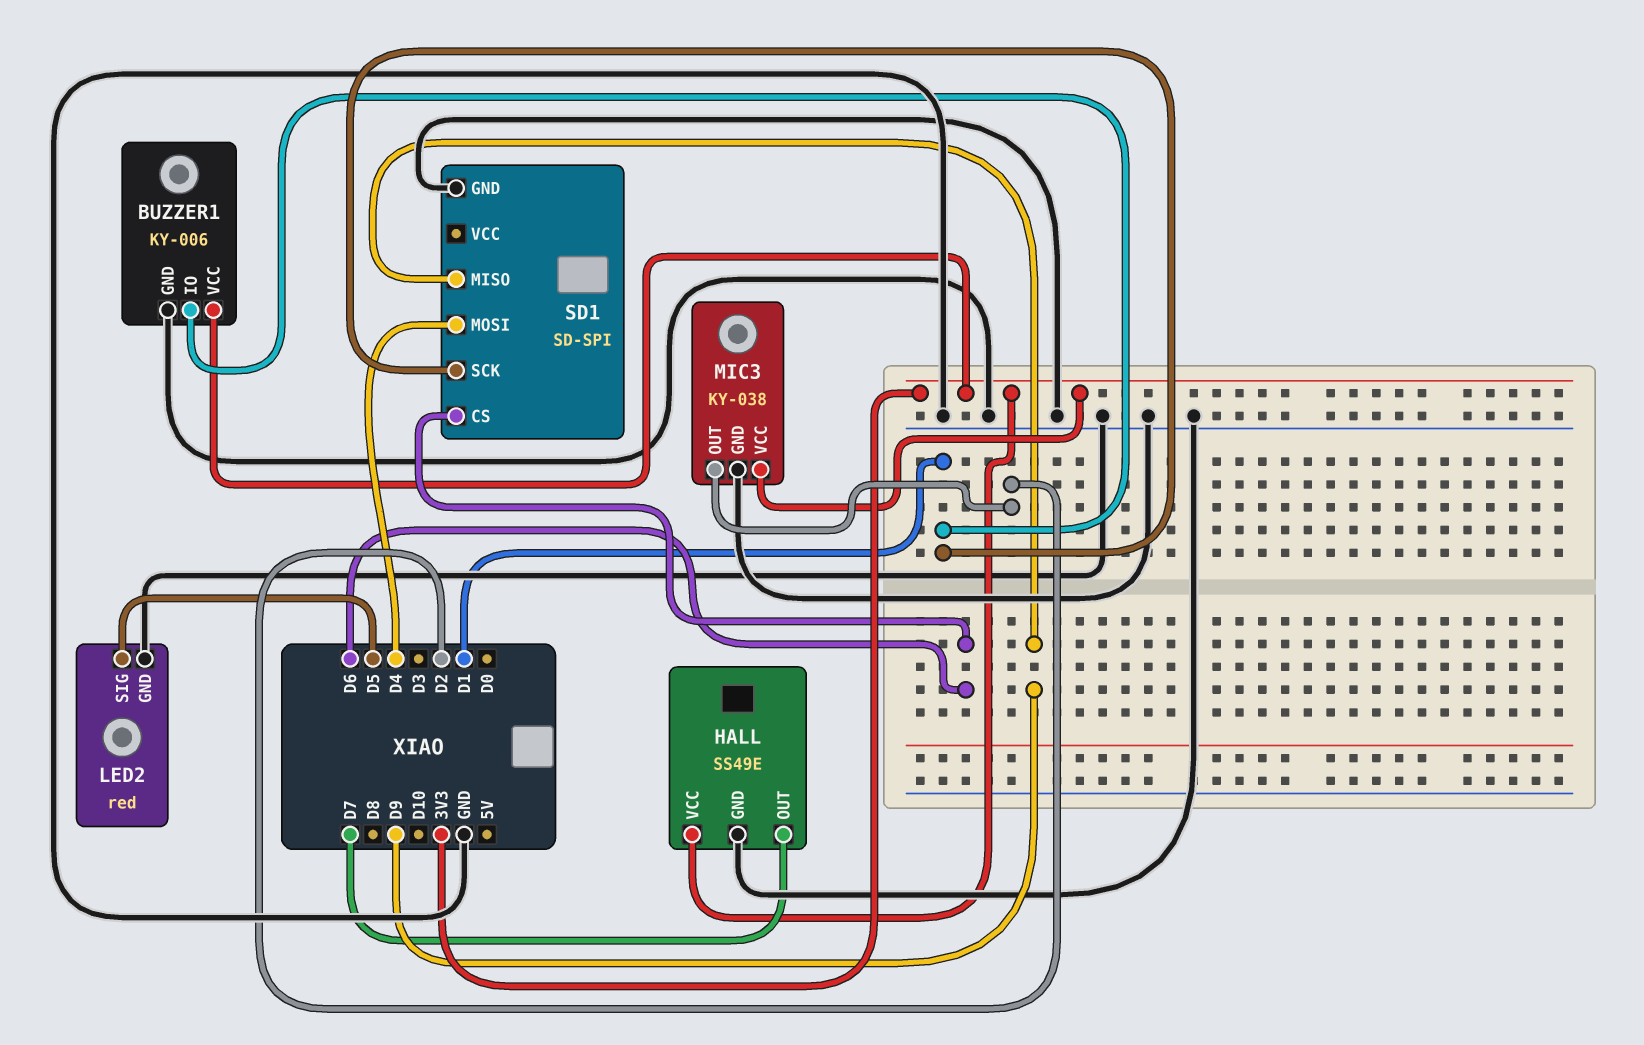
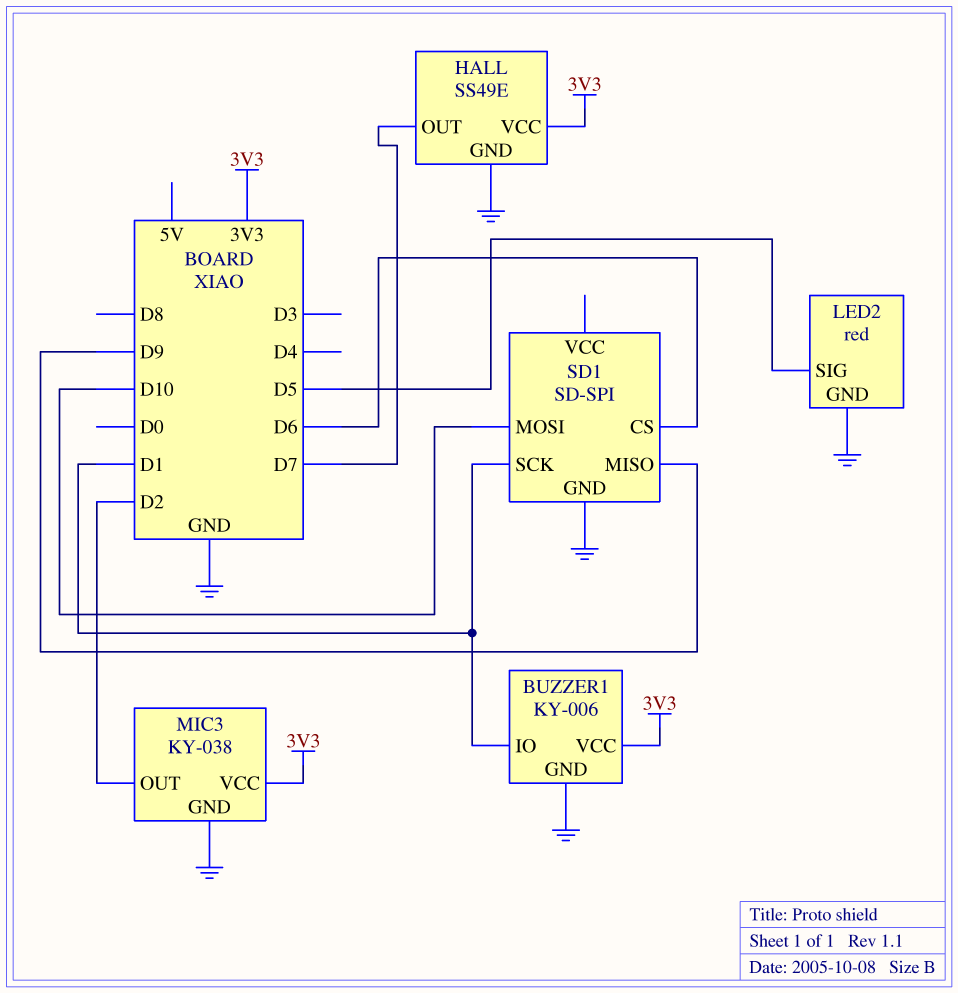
SD1 pin MOSI: D4 -> D10

